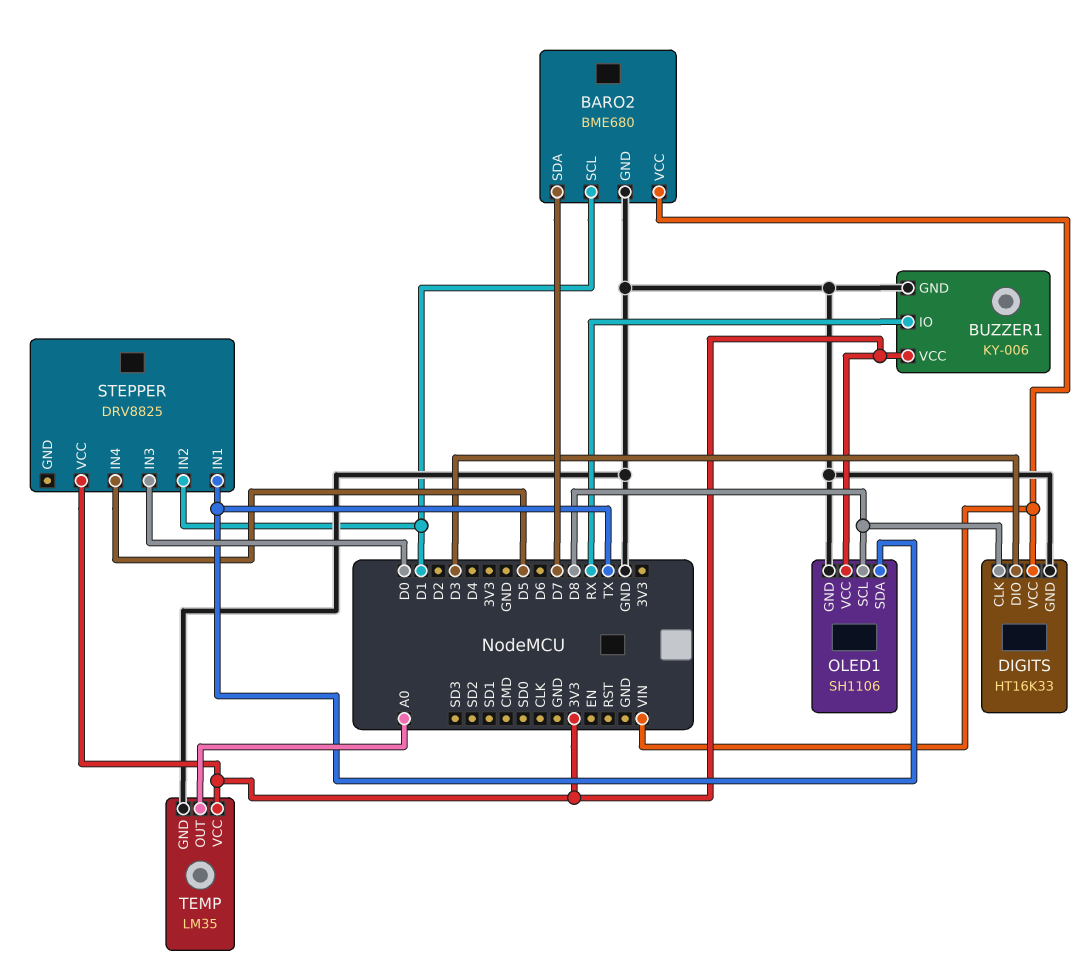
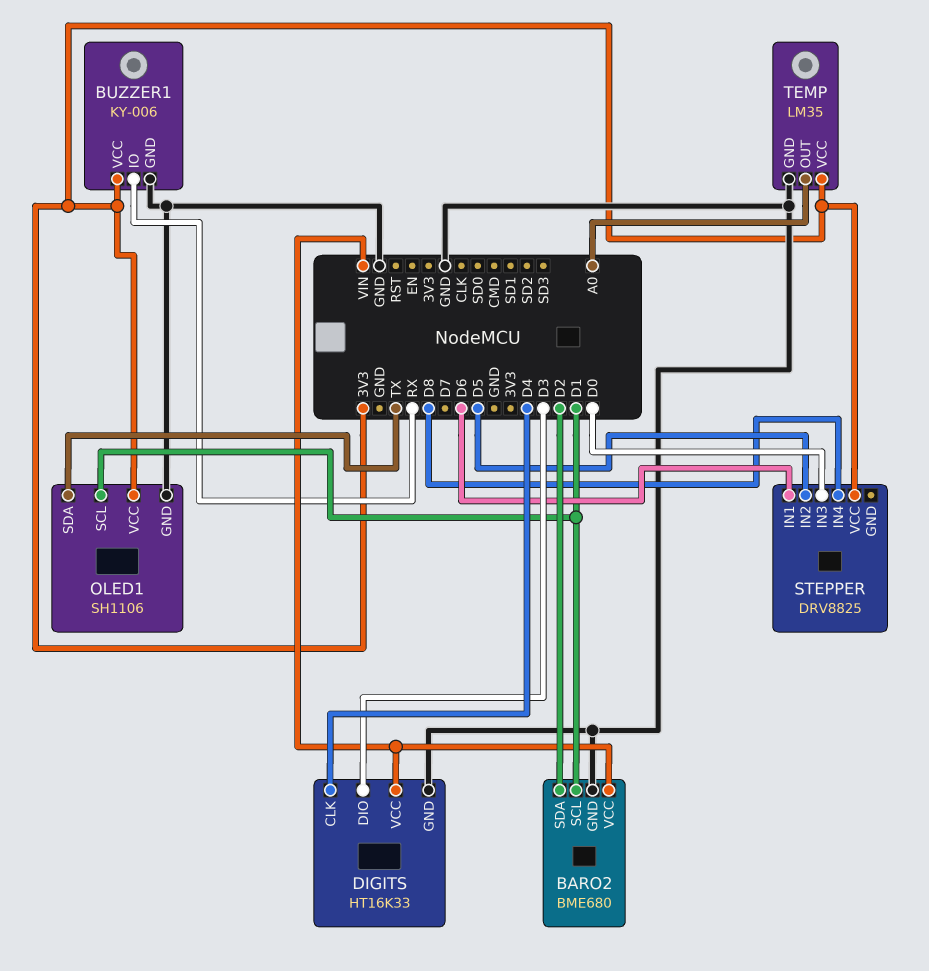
BARO2 pin SDA: D7 -> D2
DIGITS pin CLK: D8 -> D4
OLED1 pin SCL: D8 -> D1
STEPPER pin IN1: TX -> D6
STEPPER pin IN2: D1 -> D5
STEPPER pin IN4: D5 -> D8

